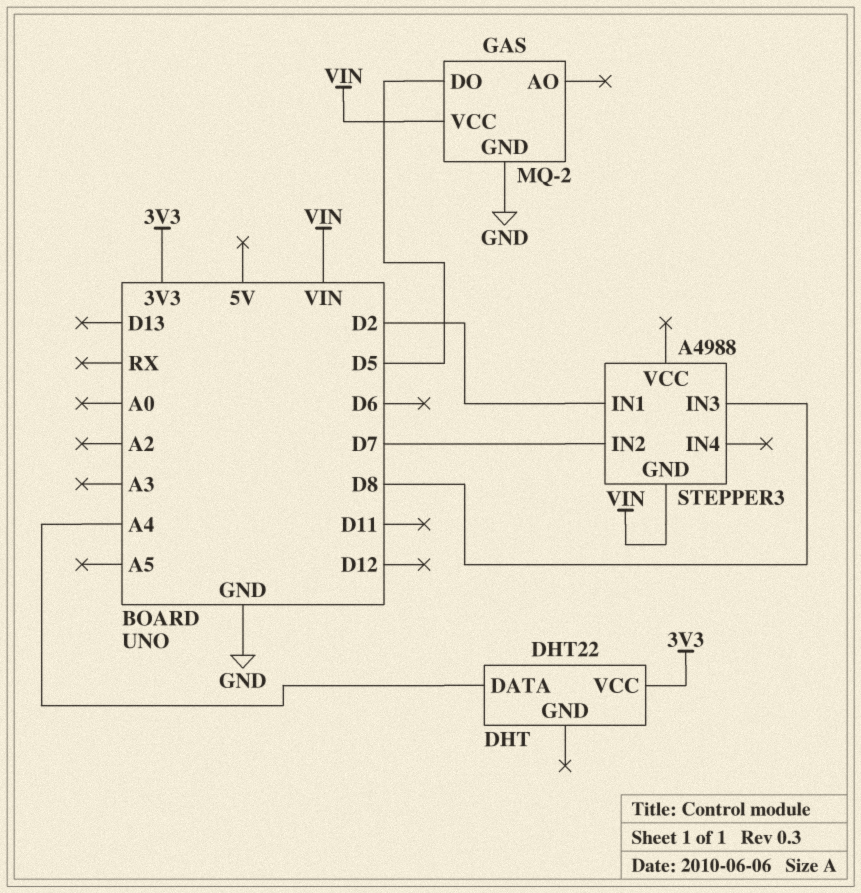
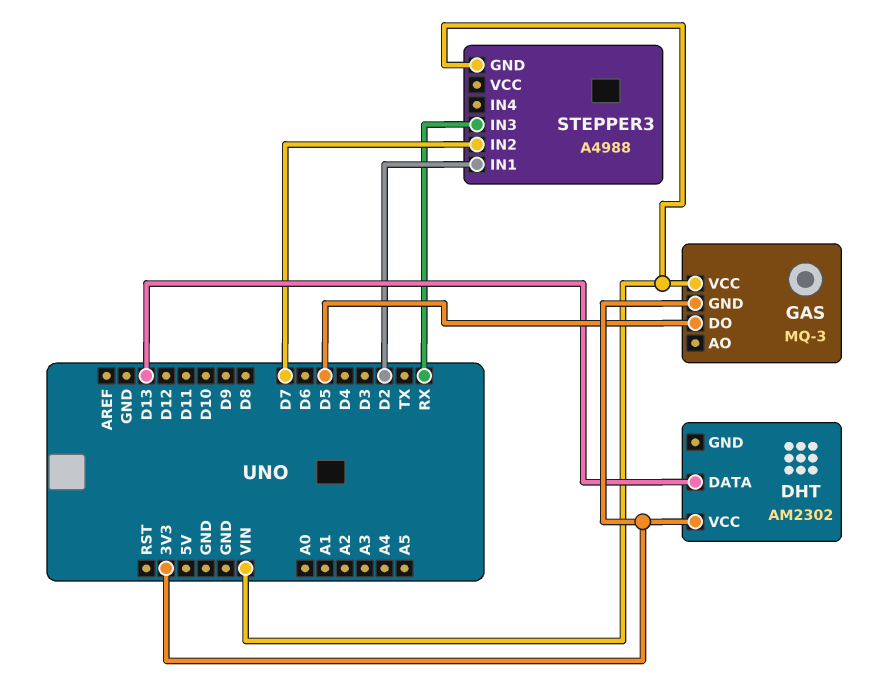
DHT: DHT22 -> AM2302
DHT pin DATA: A4 -> D13
GAS: MQ-2 -> MQ-3
GAS pin GND: GND -> 3V3
STEPPER3 pin IN3: D8 -> RX

